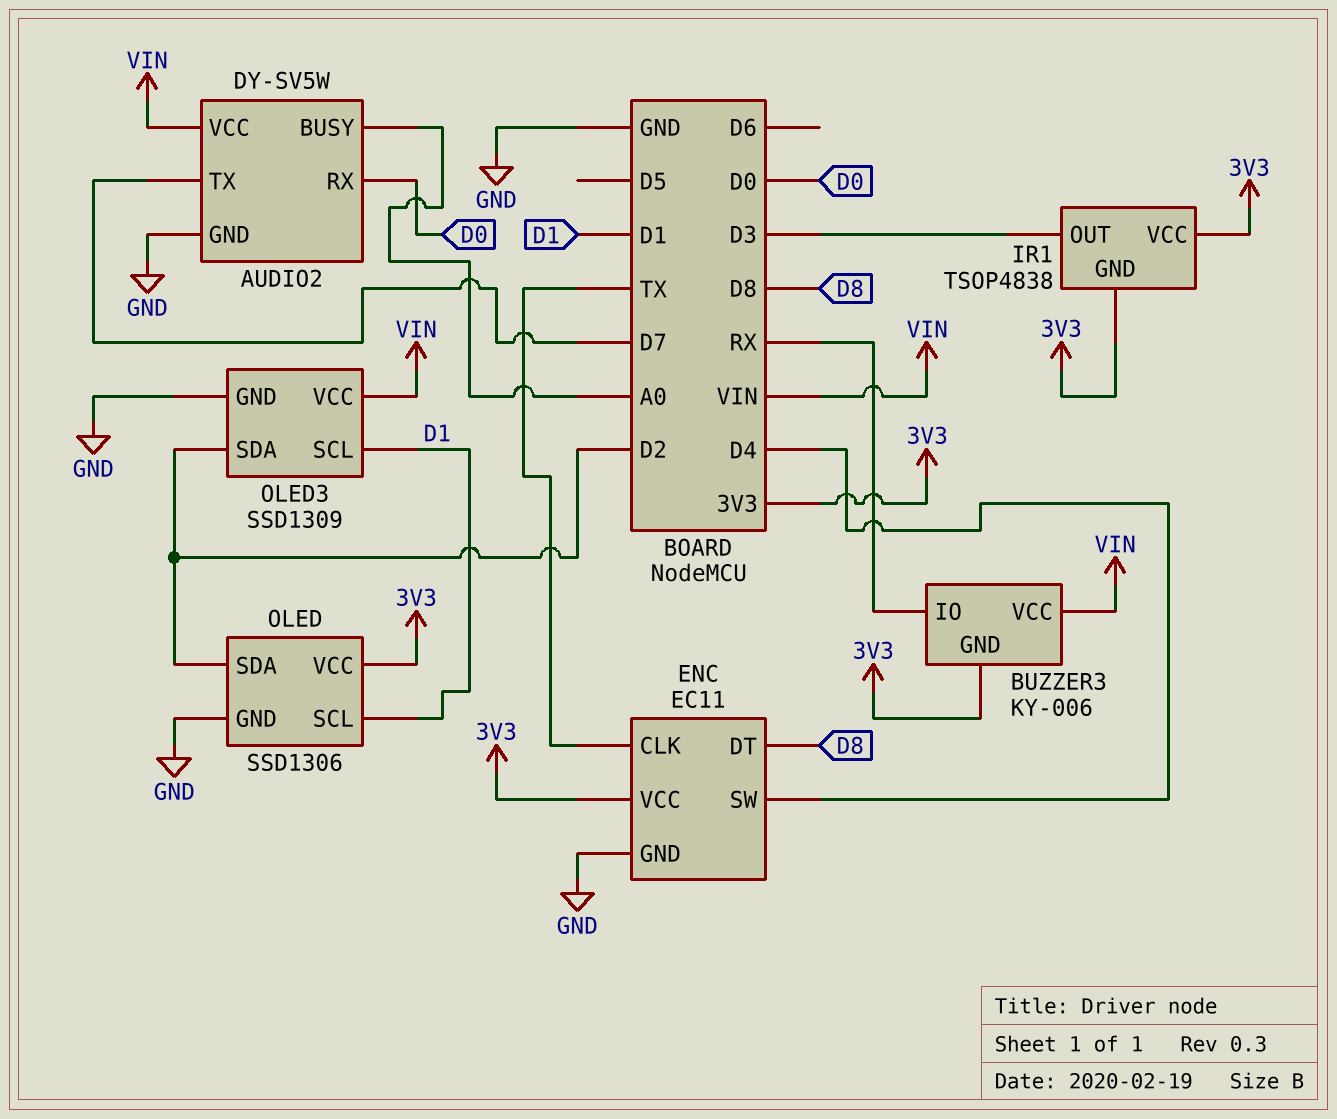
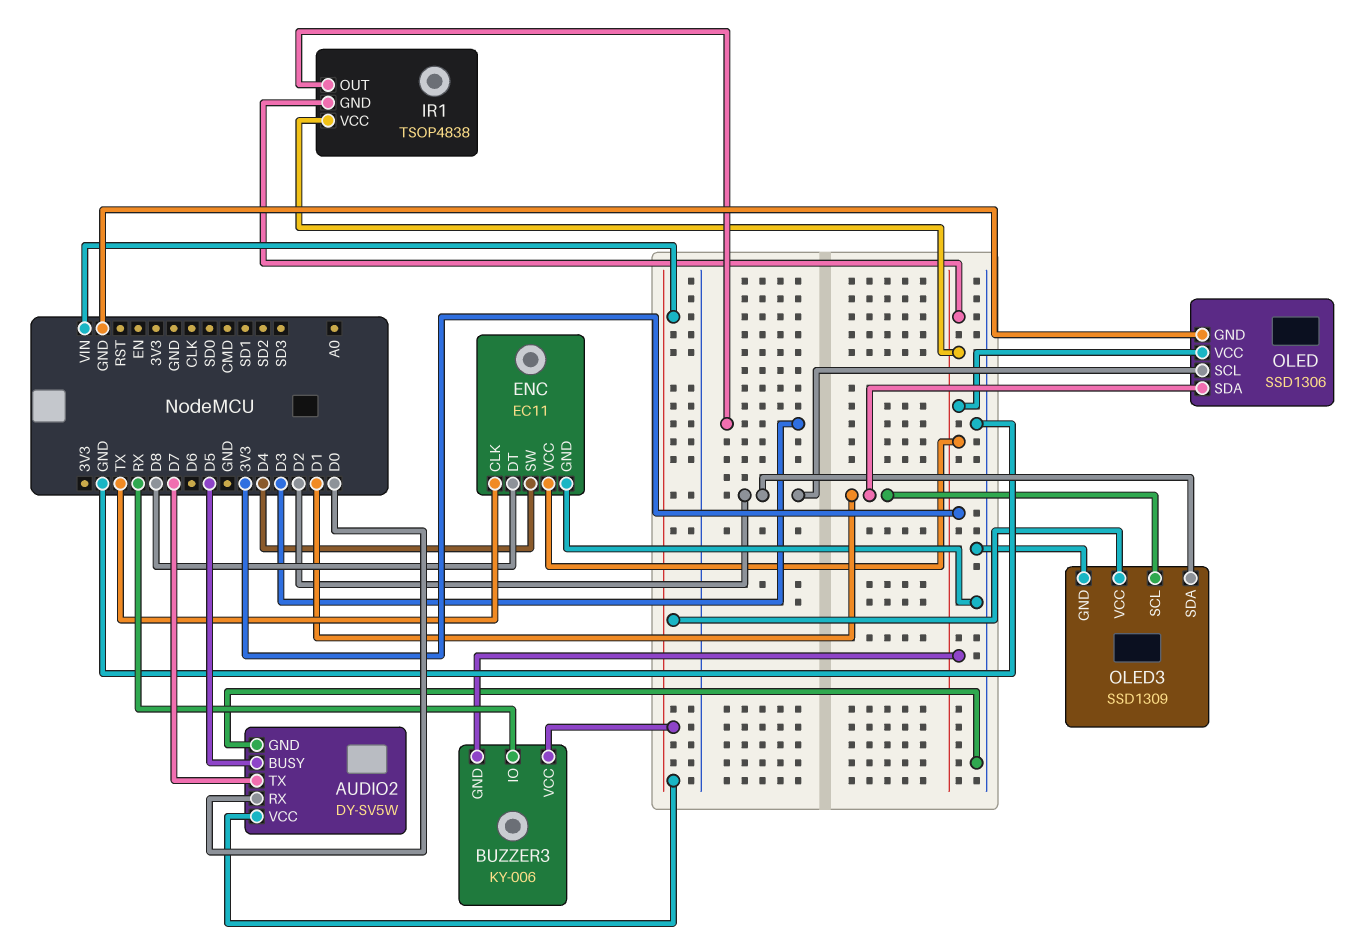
AUDIO2 pin BUSY: A0 -> D5
OLED pin SCL: D1 -> D2
OLED pin SDA: D2 -> D1

